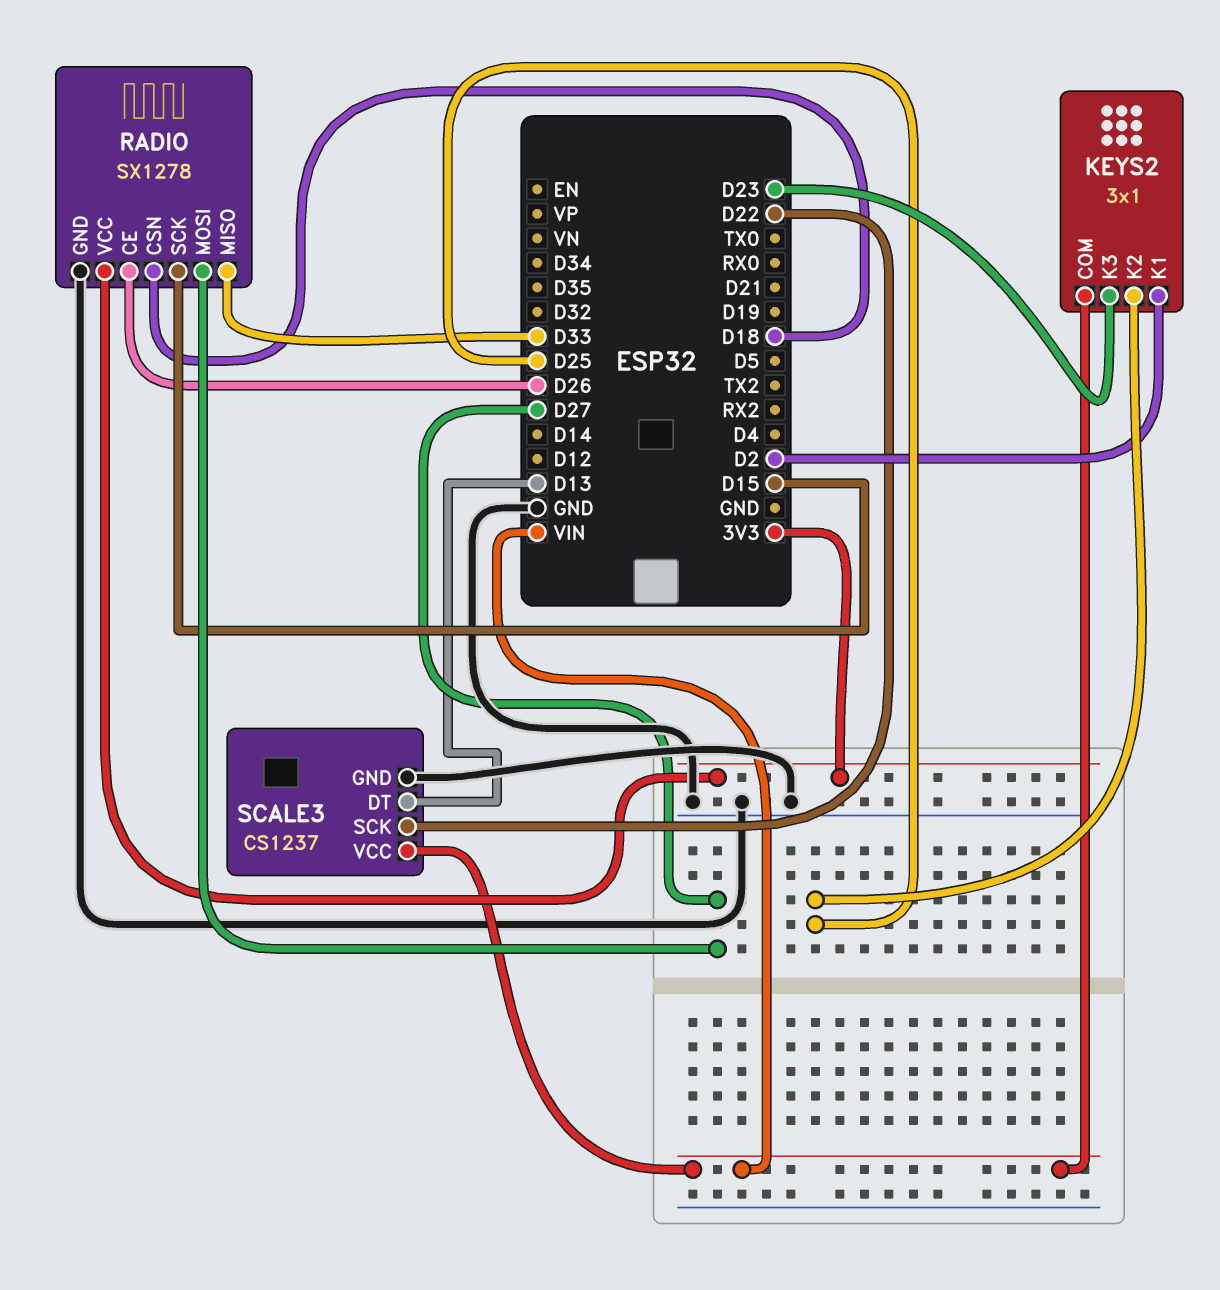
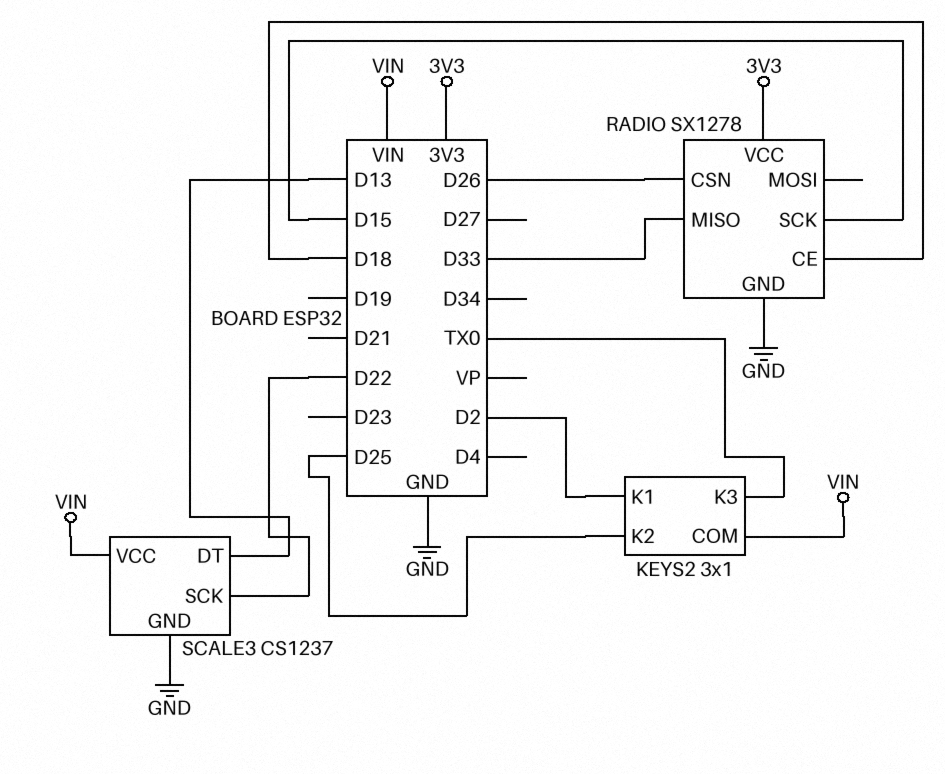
KEYS2 pin K3: D23 -> TX0
RADIO pin CE: D26 -> D18
RADIO pin CSN: D18 -> D26
RADIO pin MOSI: D27 -> none

